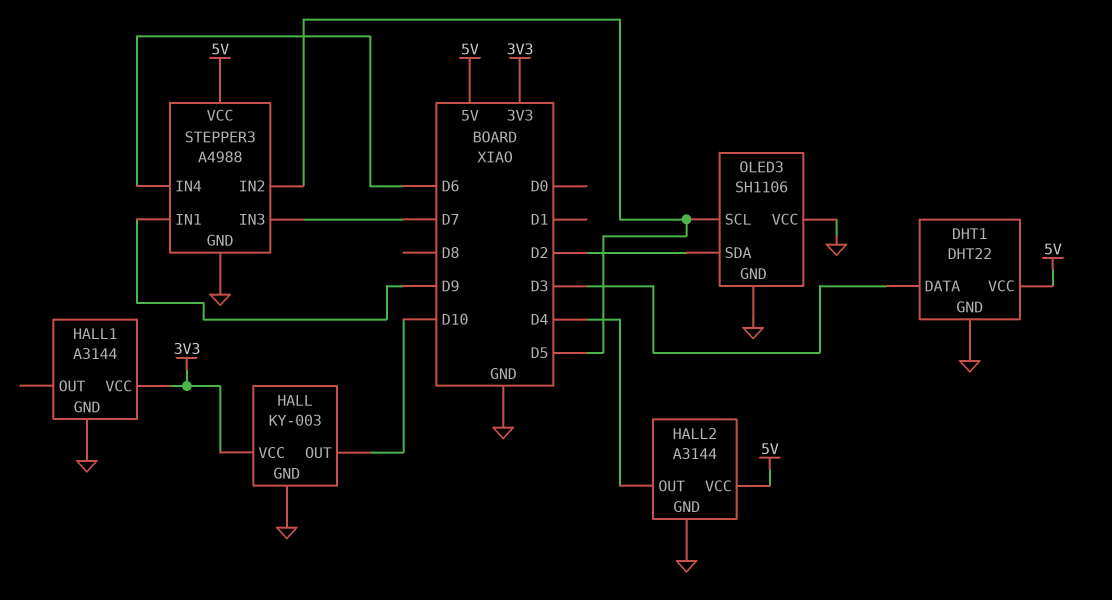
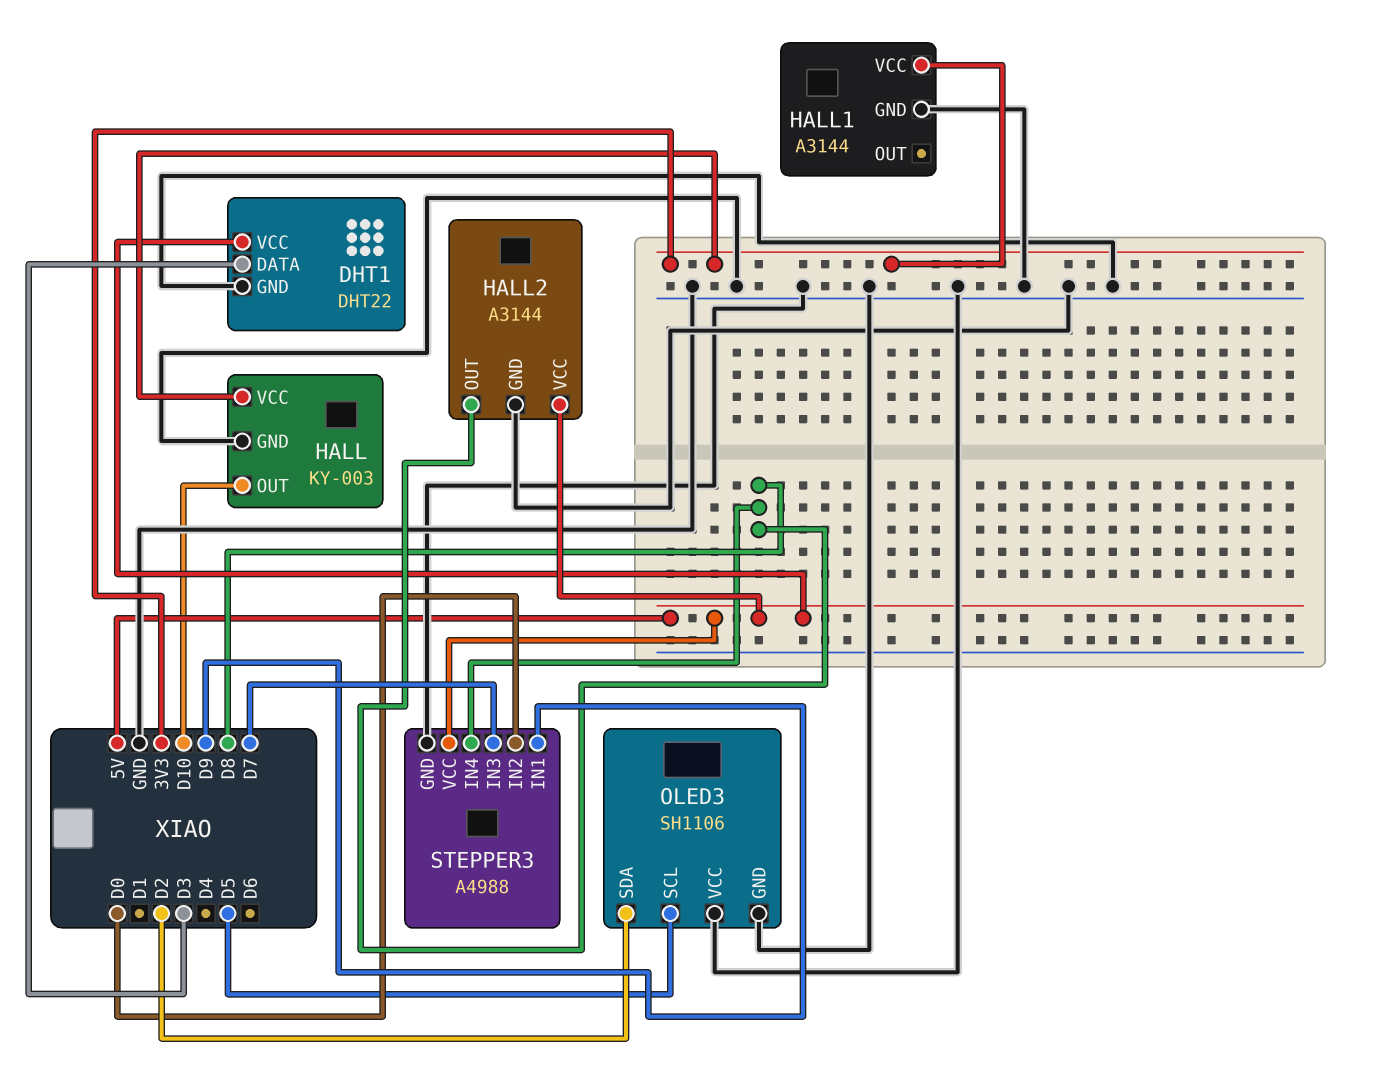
HALL2 pin OUT: D4 -> D8
STEPPER3 pin IN2: D5 -> D0
STEPPER3 pin IN4: D6 -> D8

